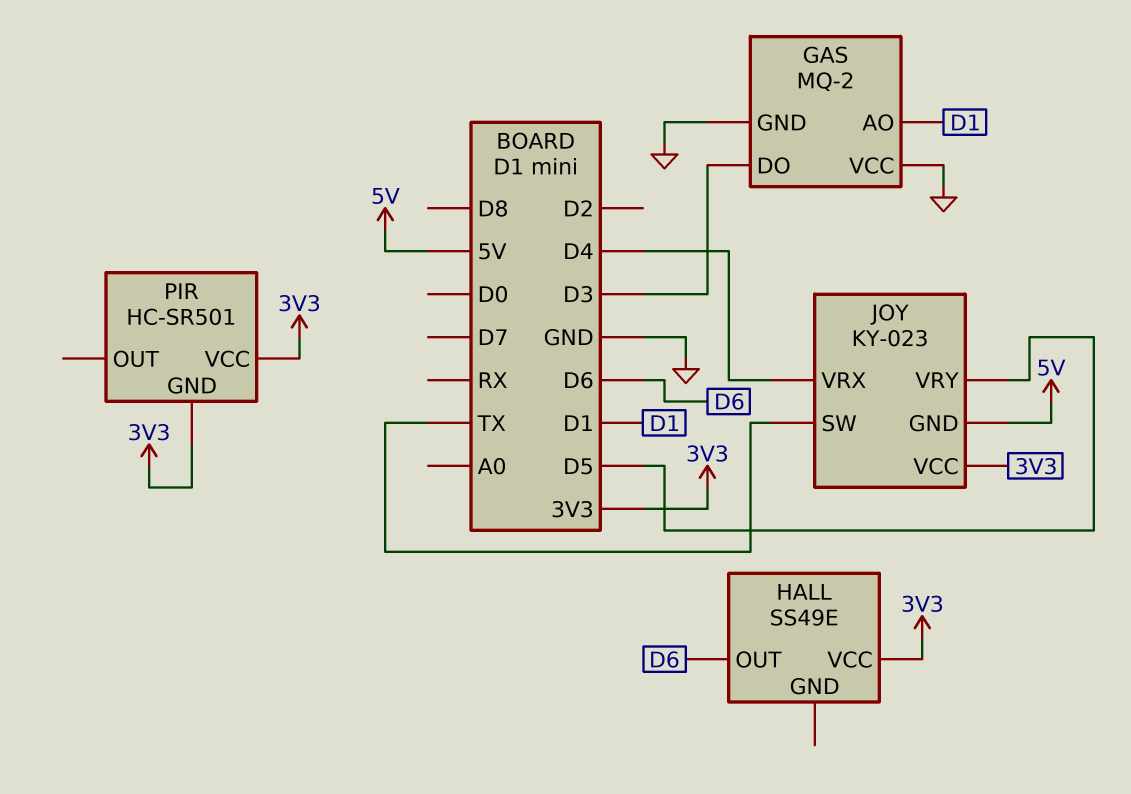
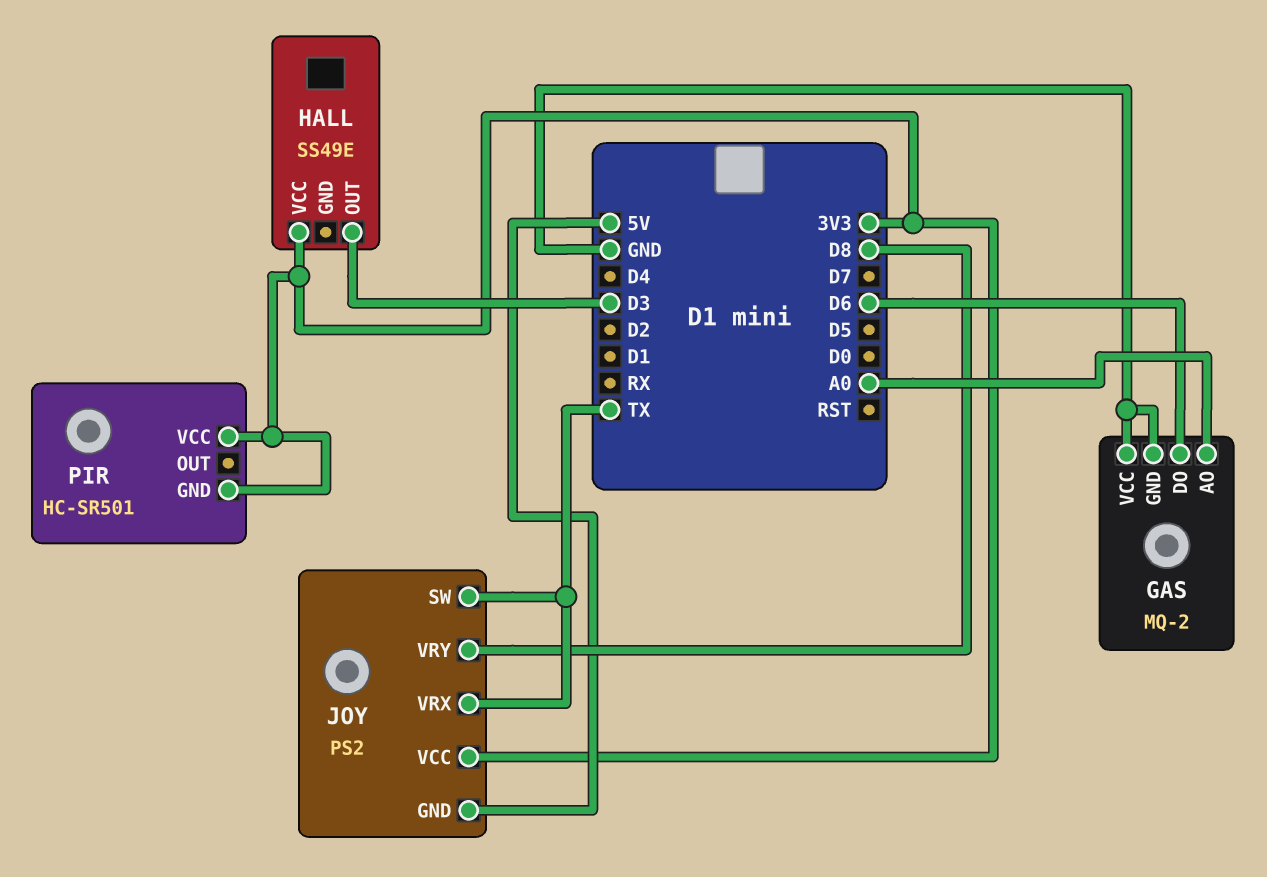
GAS pin AO: D1 -> A0
GAS pin DO: D3 -> D6
HALL pin OUT: D6 -> D3
JOY: KY-023 -> PS2
JOY pin VRX: D4 -> TX
JOY pin VRY: D5 -> D8

